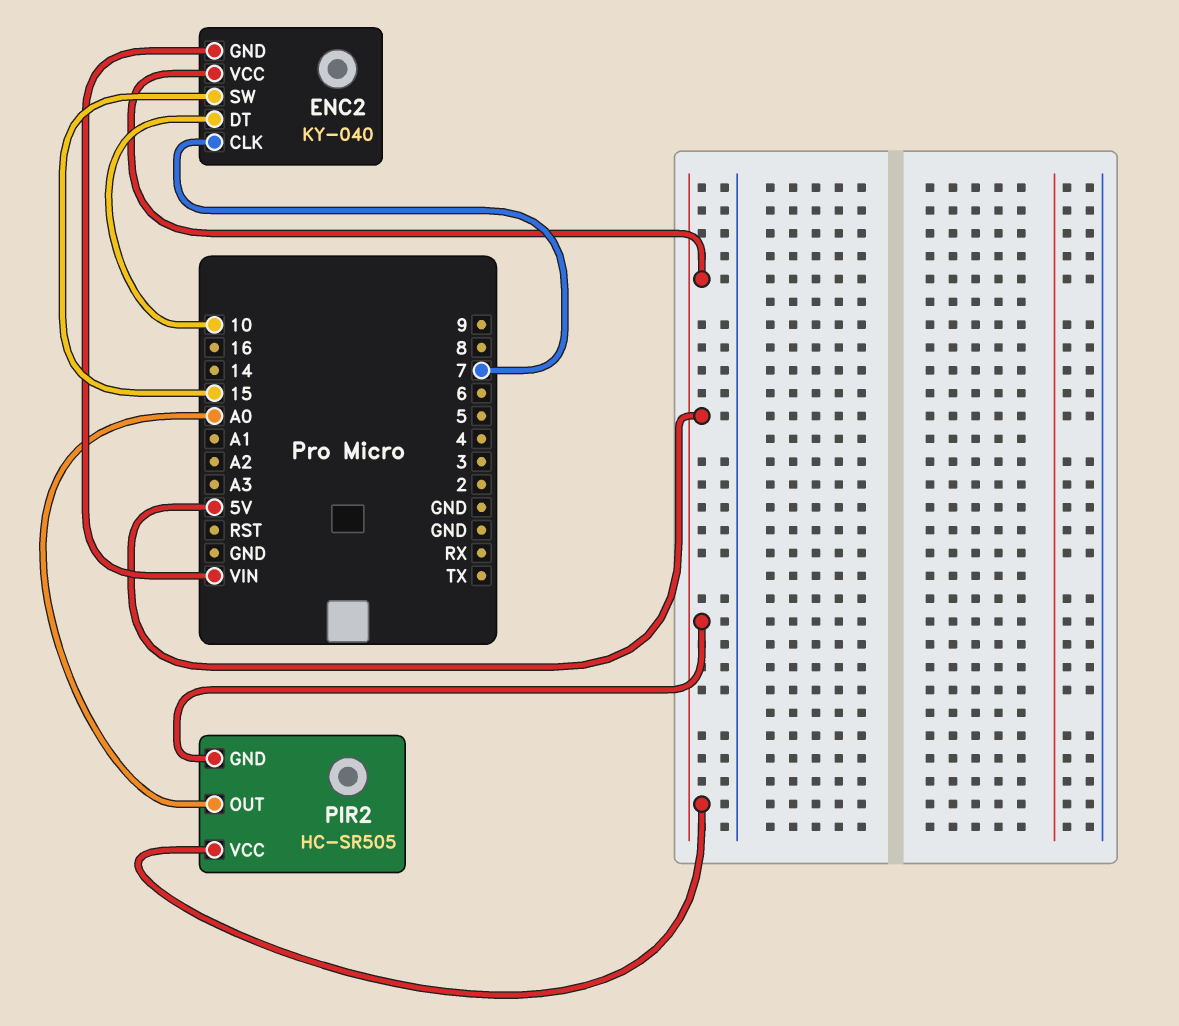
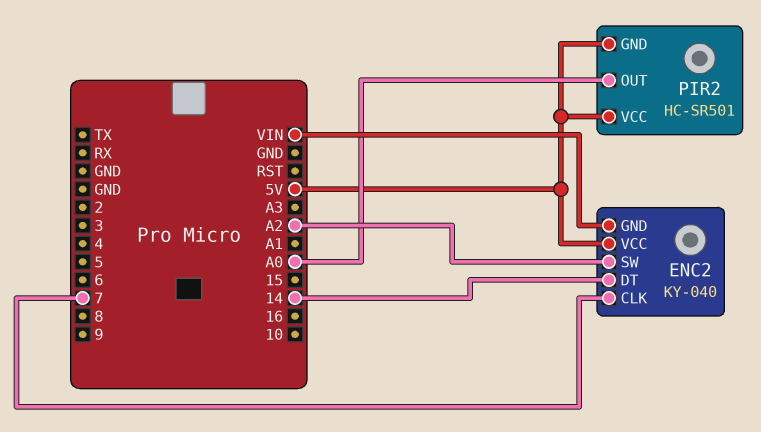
ENC2 pin DT: 10 -> 14
ENC2 pin SW: 15 -> A2
PIR2: HC-SR505 -> HC-SR501

